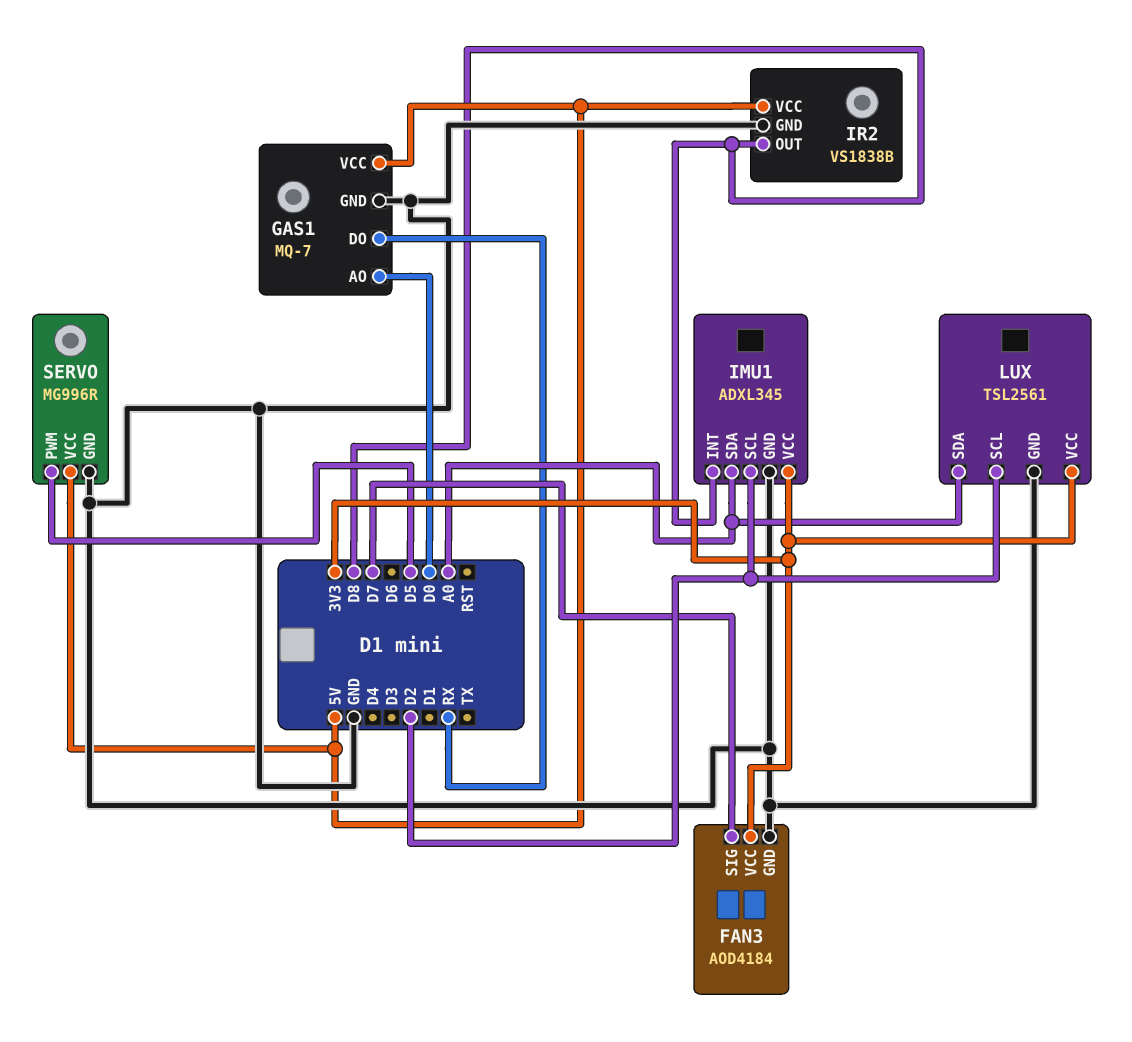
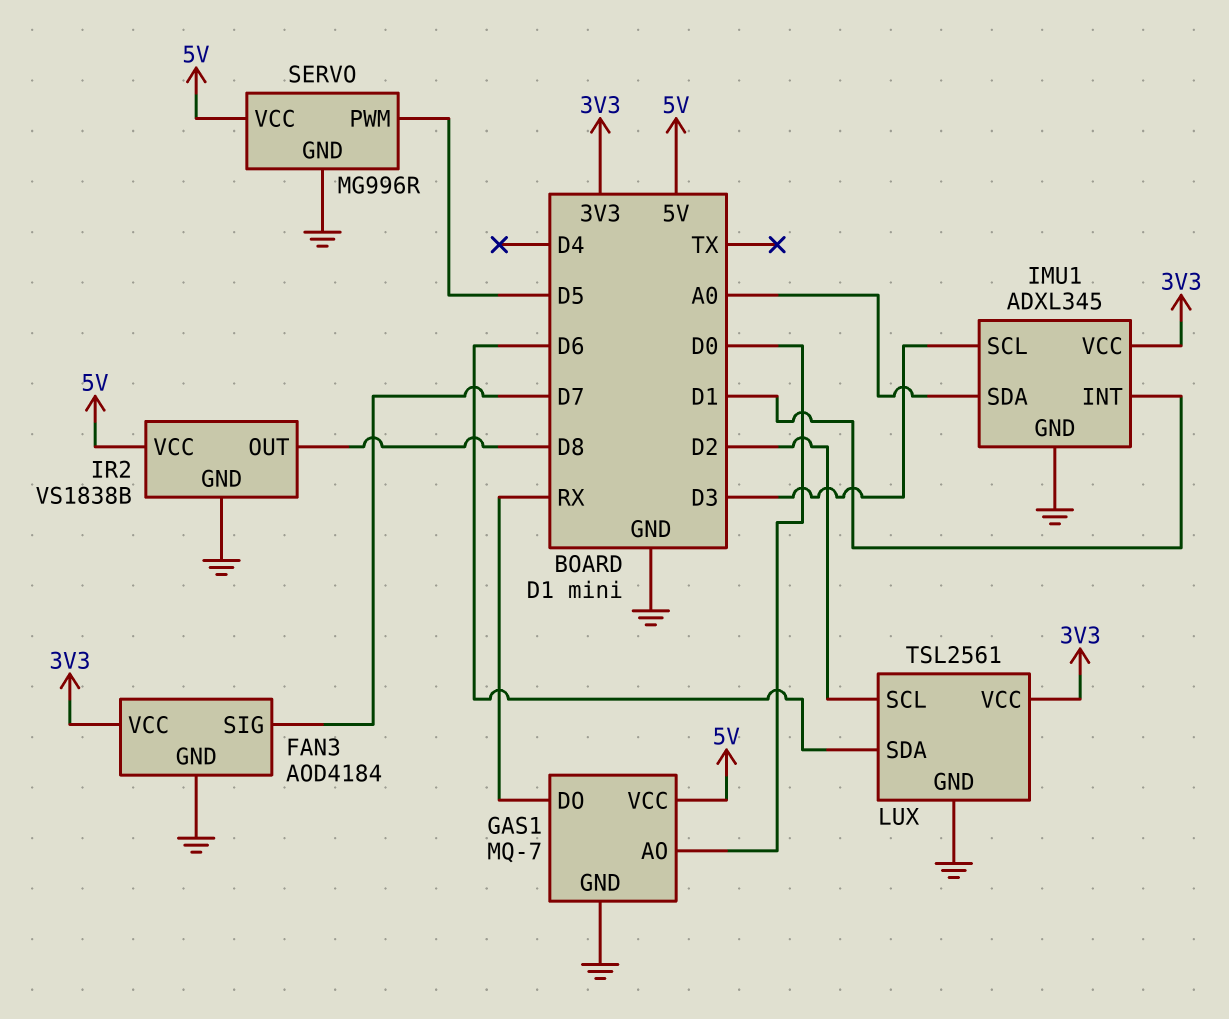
IMU1 pin INT: D8 -> D1
IMU1 pin SCL: D2 -> D3
LUX pin SDA: A0 -> D6

